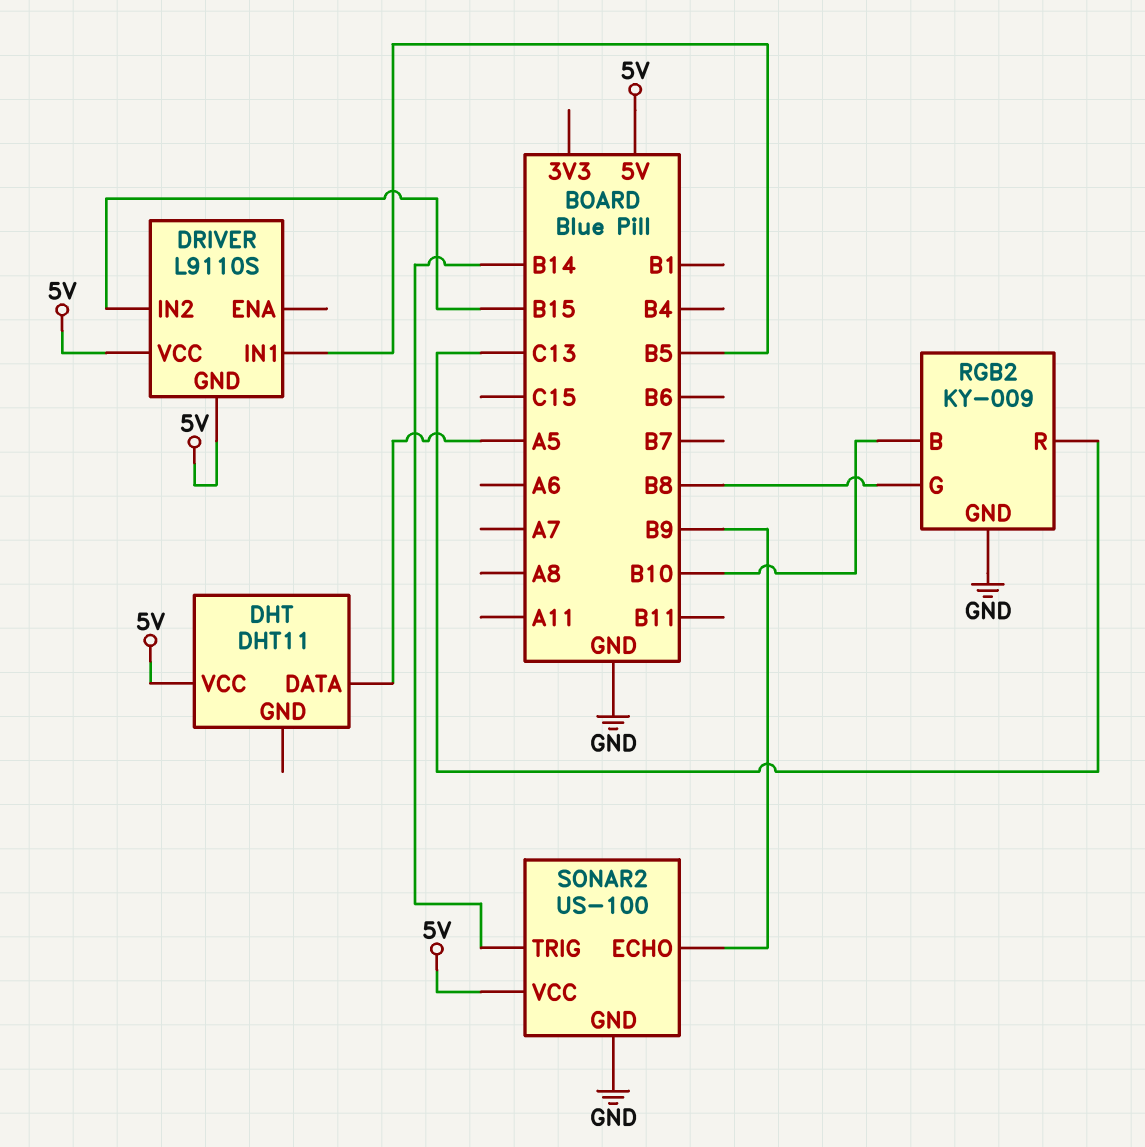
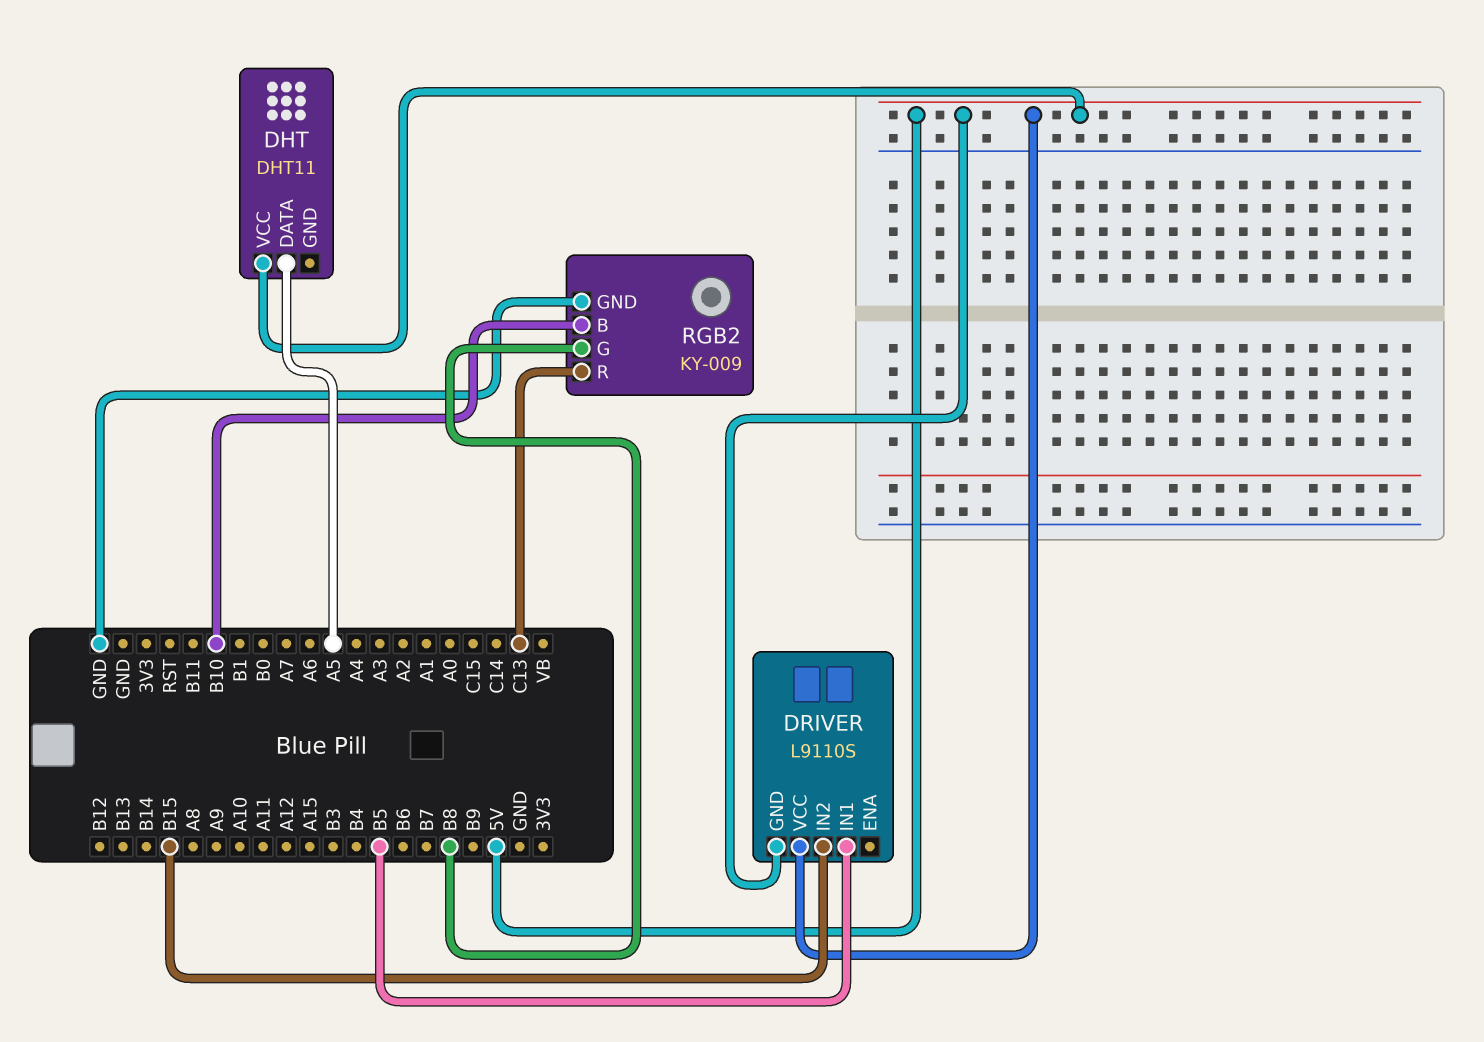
SONAR2: US-100 -> none
SONAR2 pin ECHO: B9 -> none
SONAR2 pin GND: GND -> none
SONAR2 pin TRIG: B14 -> none
SONAR2 pin VCC: 5V -> none

